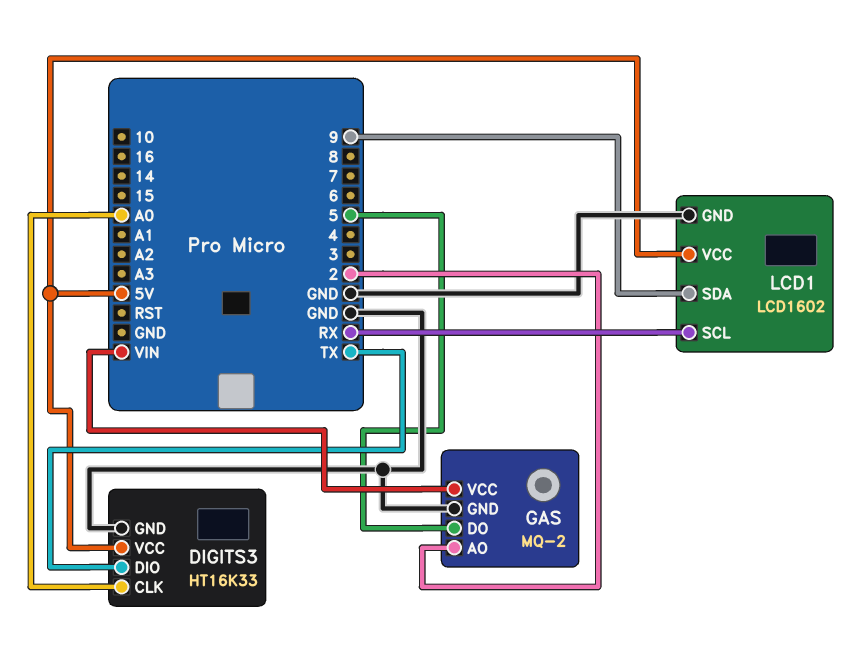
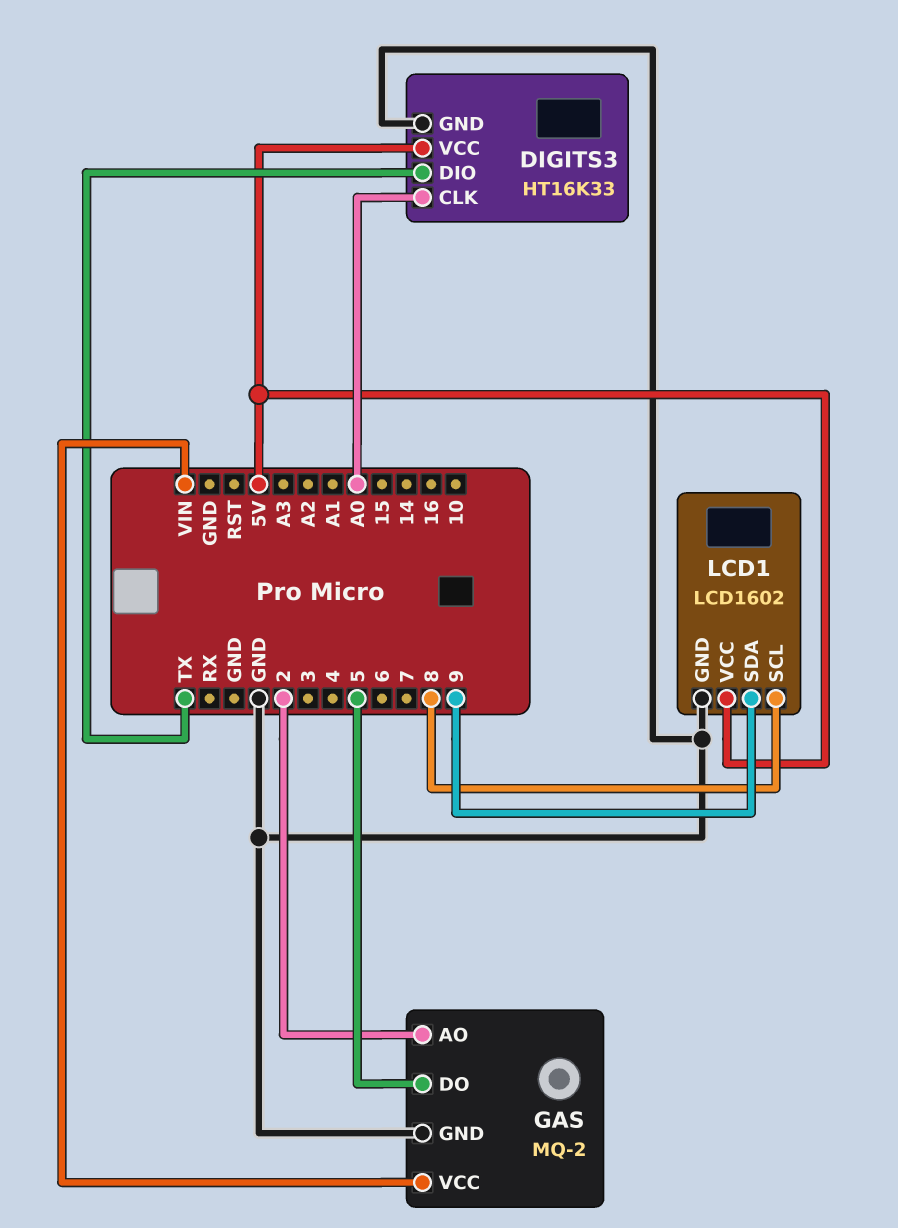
LCD1 pin SCL: RX -> 8

